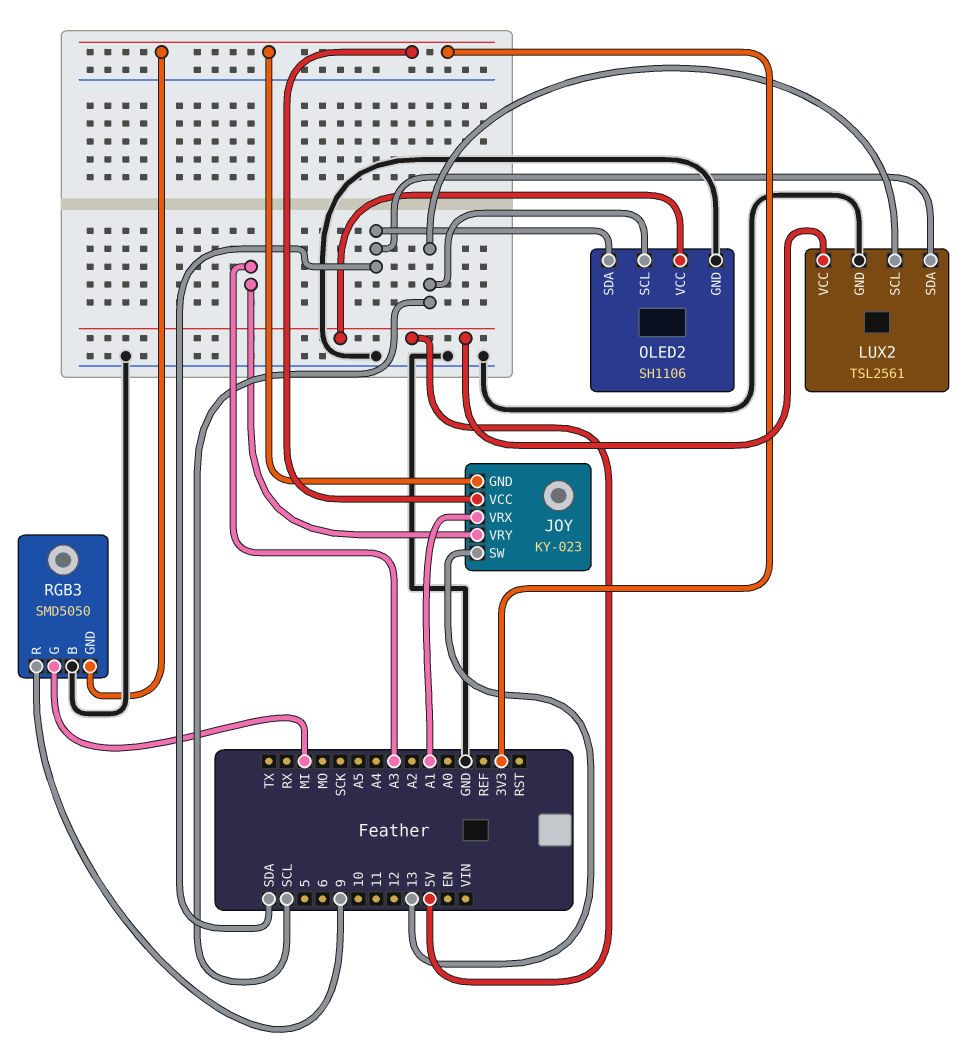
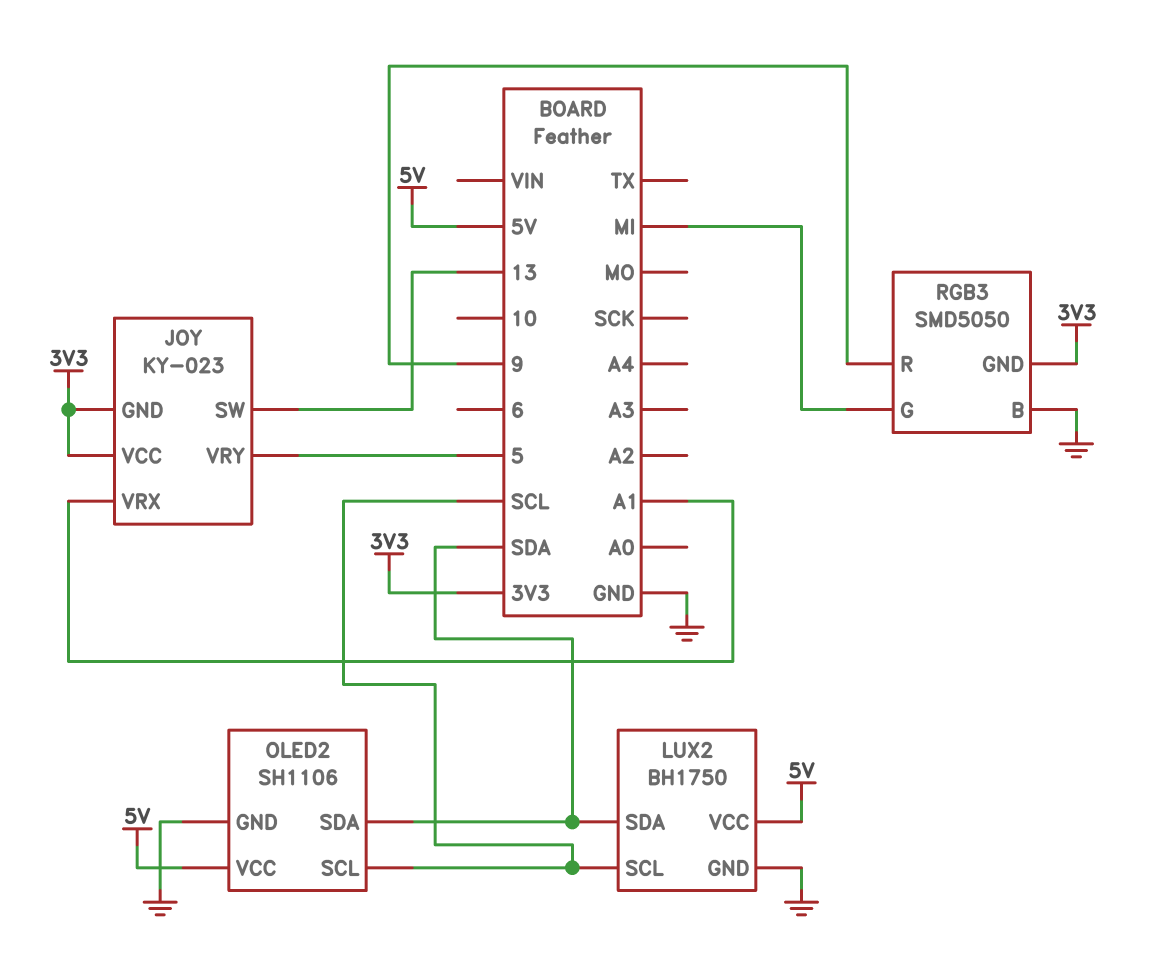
JOY pin VRY: A3 -> 5
LUX2: TSL2561 -> BH1750

